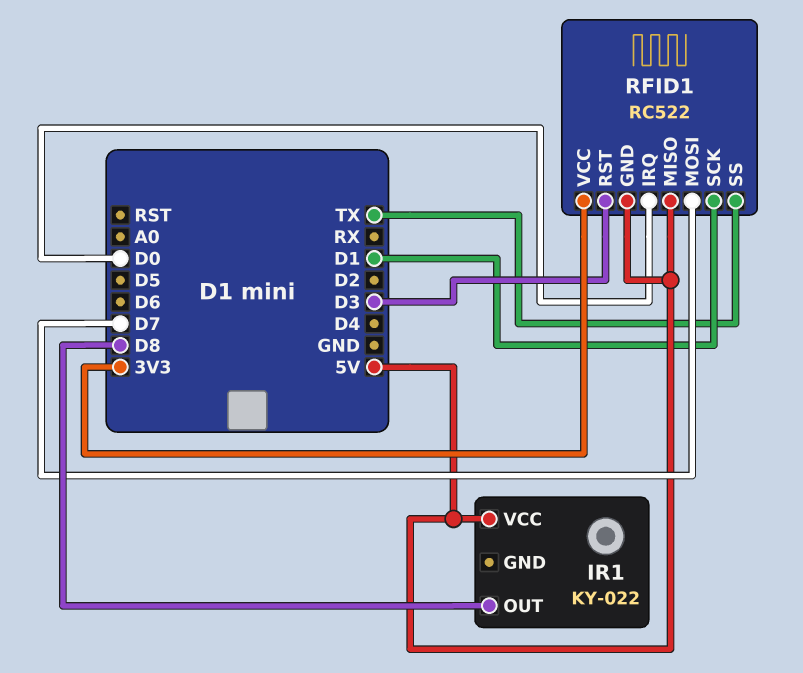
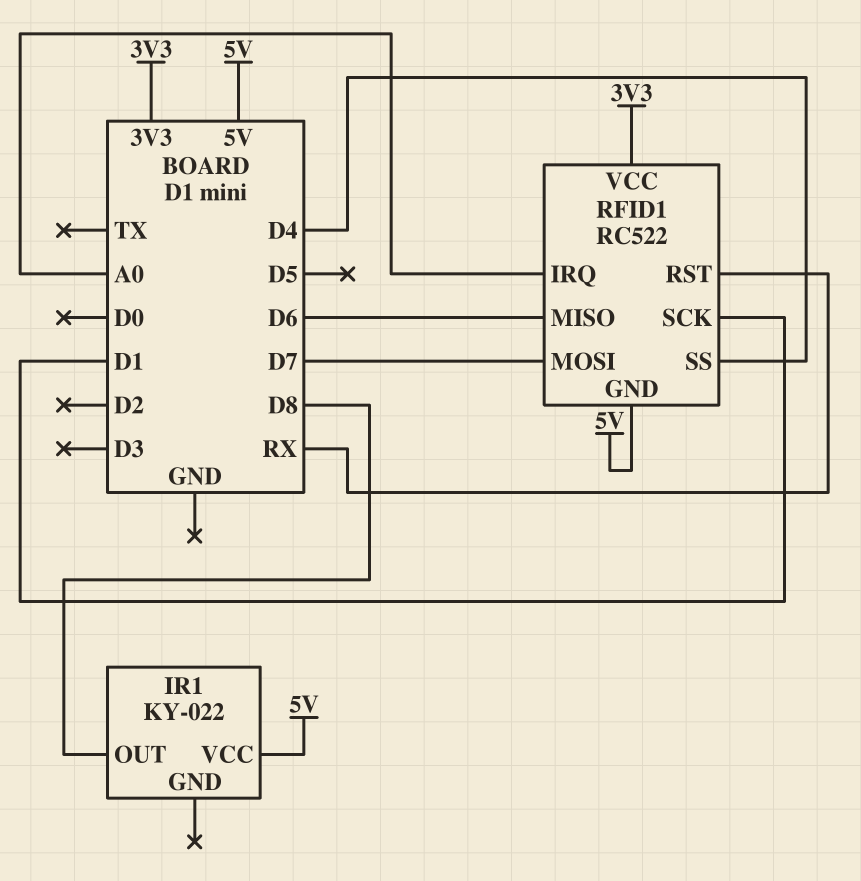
RFID1 pin IRQ: D0 -> A0
RFID1 pin MISO: 5V -> D6
RFID1 pin RST: D3 -> RX
RFID1 pin SS: TX -> D4

